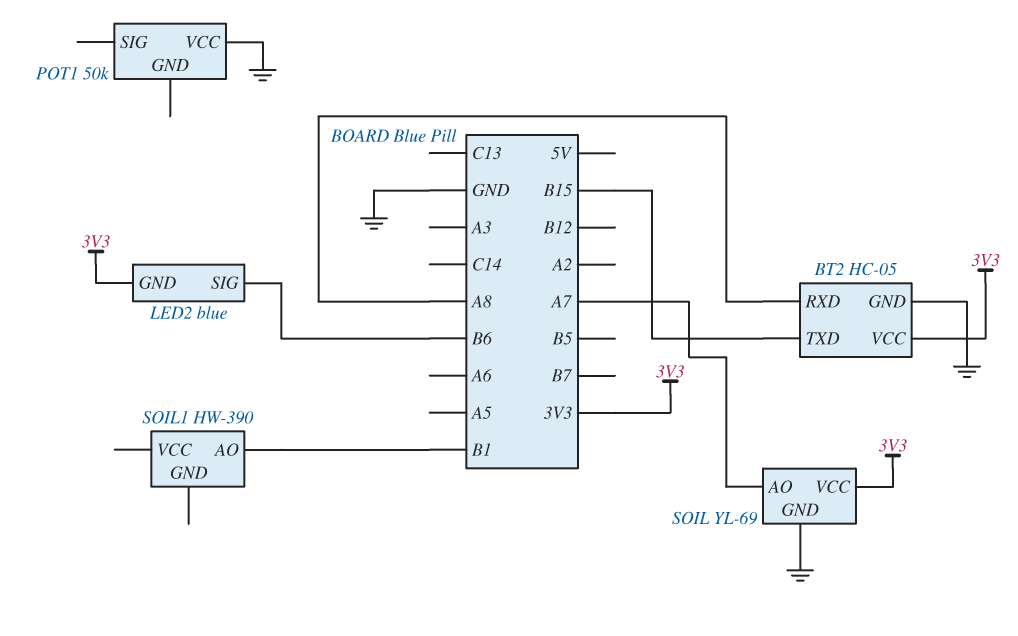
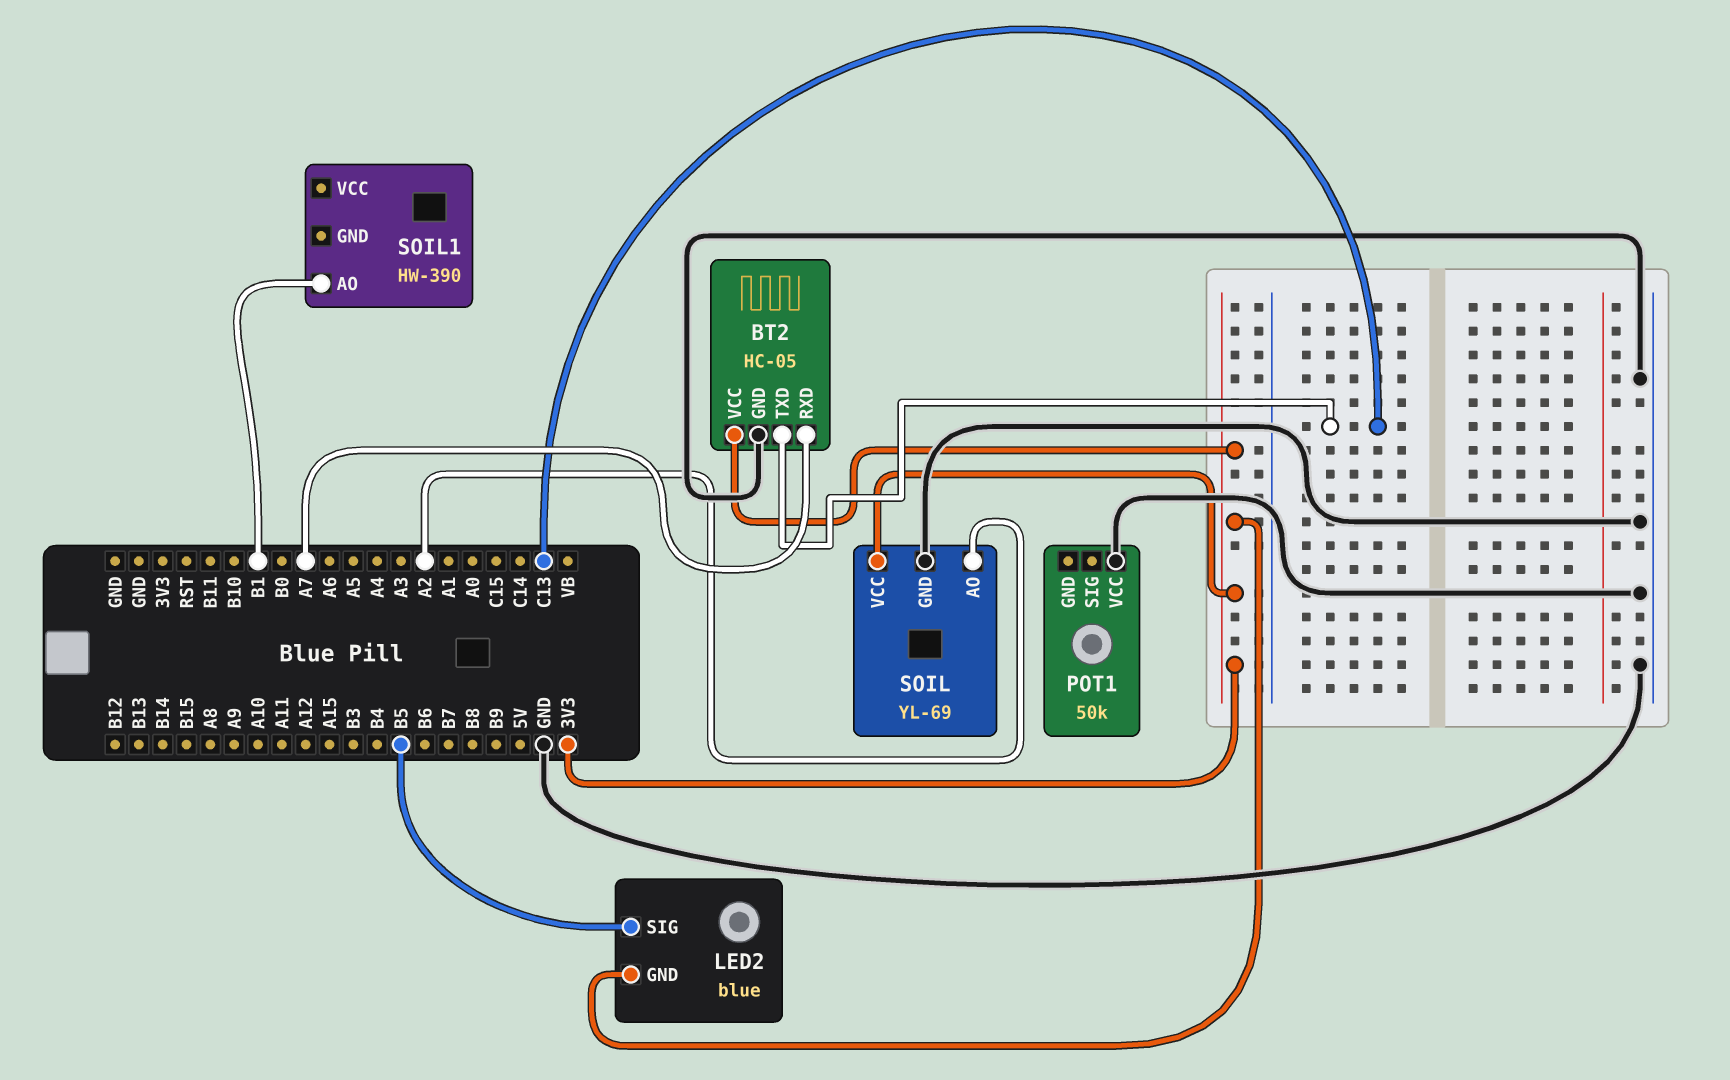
BT2 pin RXD: A8 -> A7
BT2 pin TXD: B15 -> C13
LED2 pin SIG: B6 -> B5
SOIL pin AO: A7 -> A2

